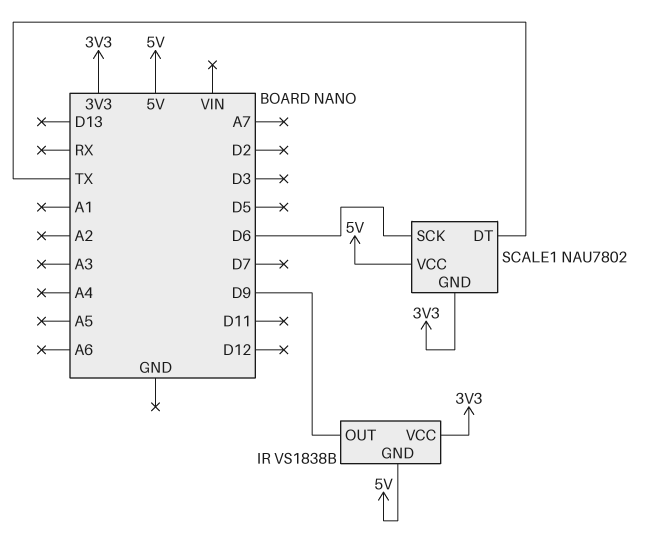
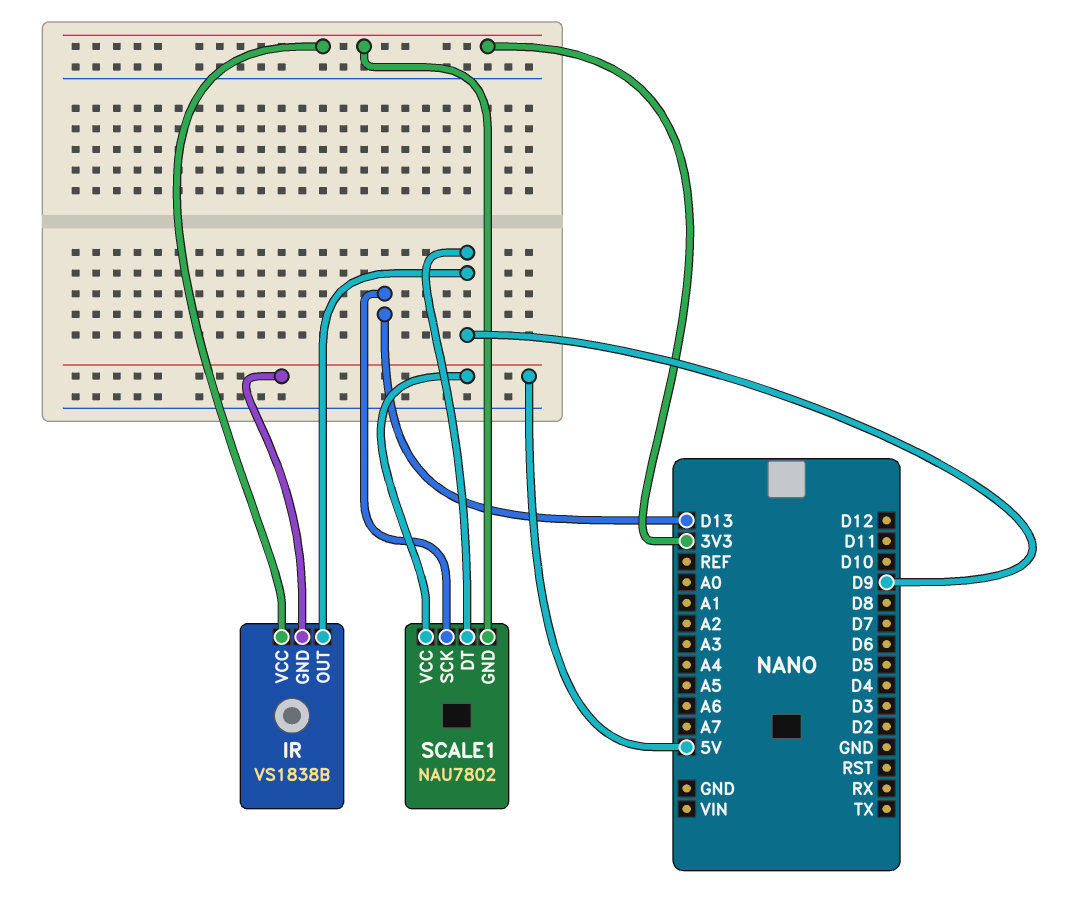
SCALE1 pin DT: TX -> D9
SCALE1 pin SCK: D6 -> D13

